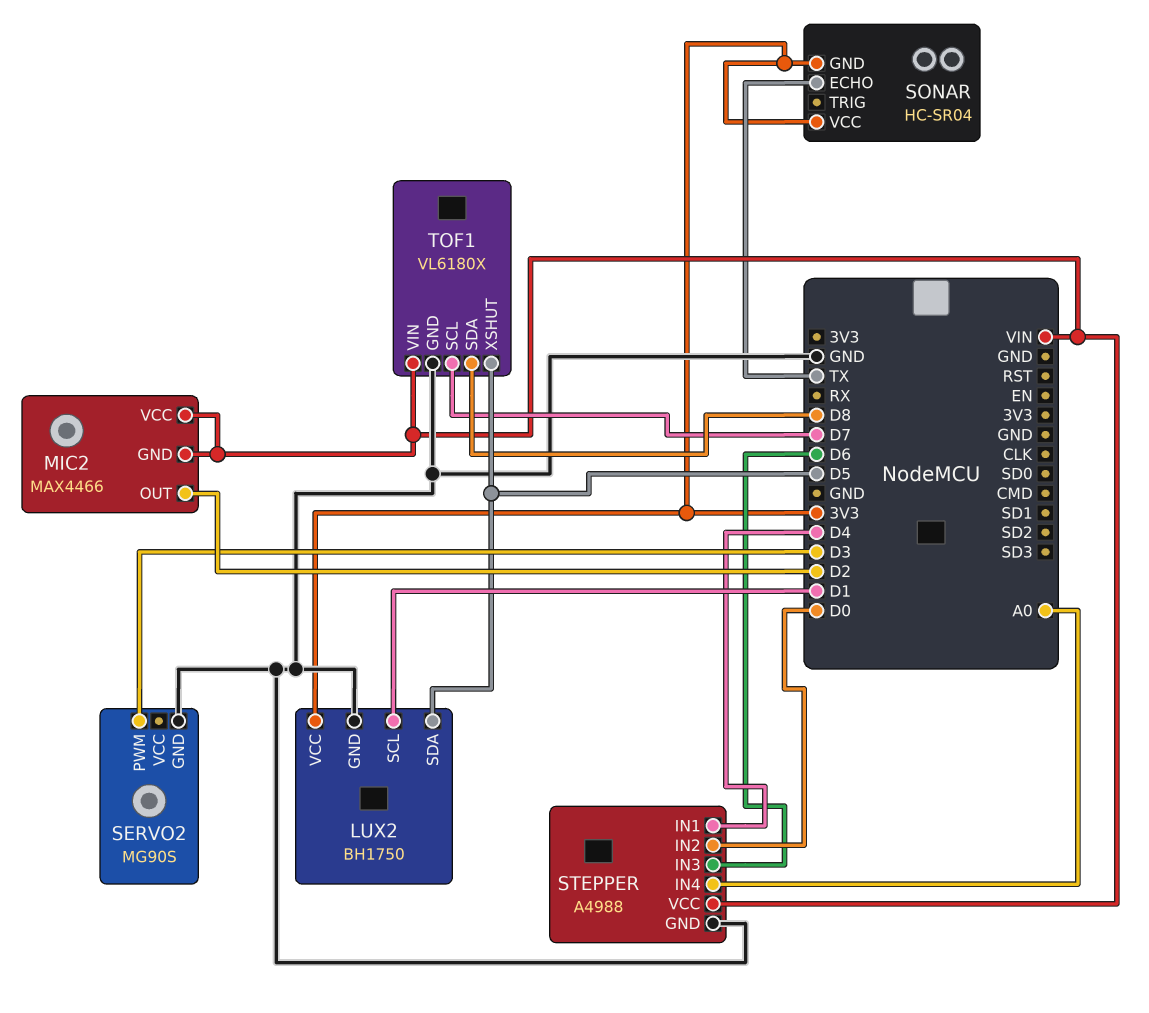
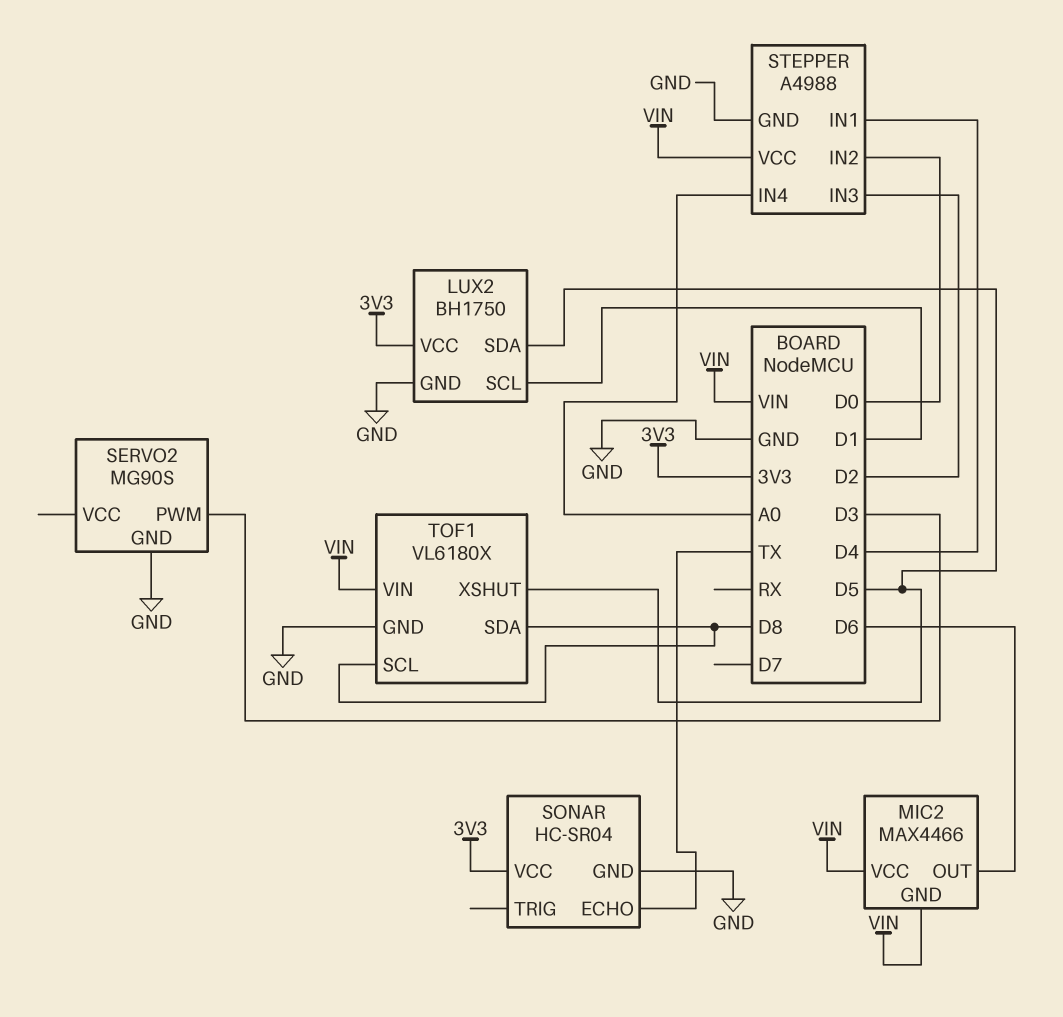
MIC2 pin OUT: D2 -> D6
SONAR pin GND: 3V3 -> GND
STEPPER pin IN3: D6 -> D2
TOF1 pin SCL: D7 -> D8

